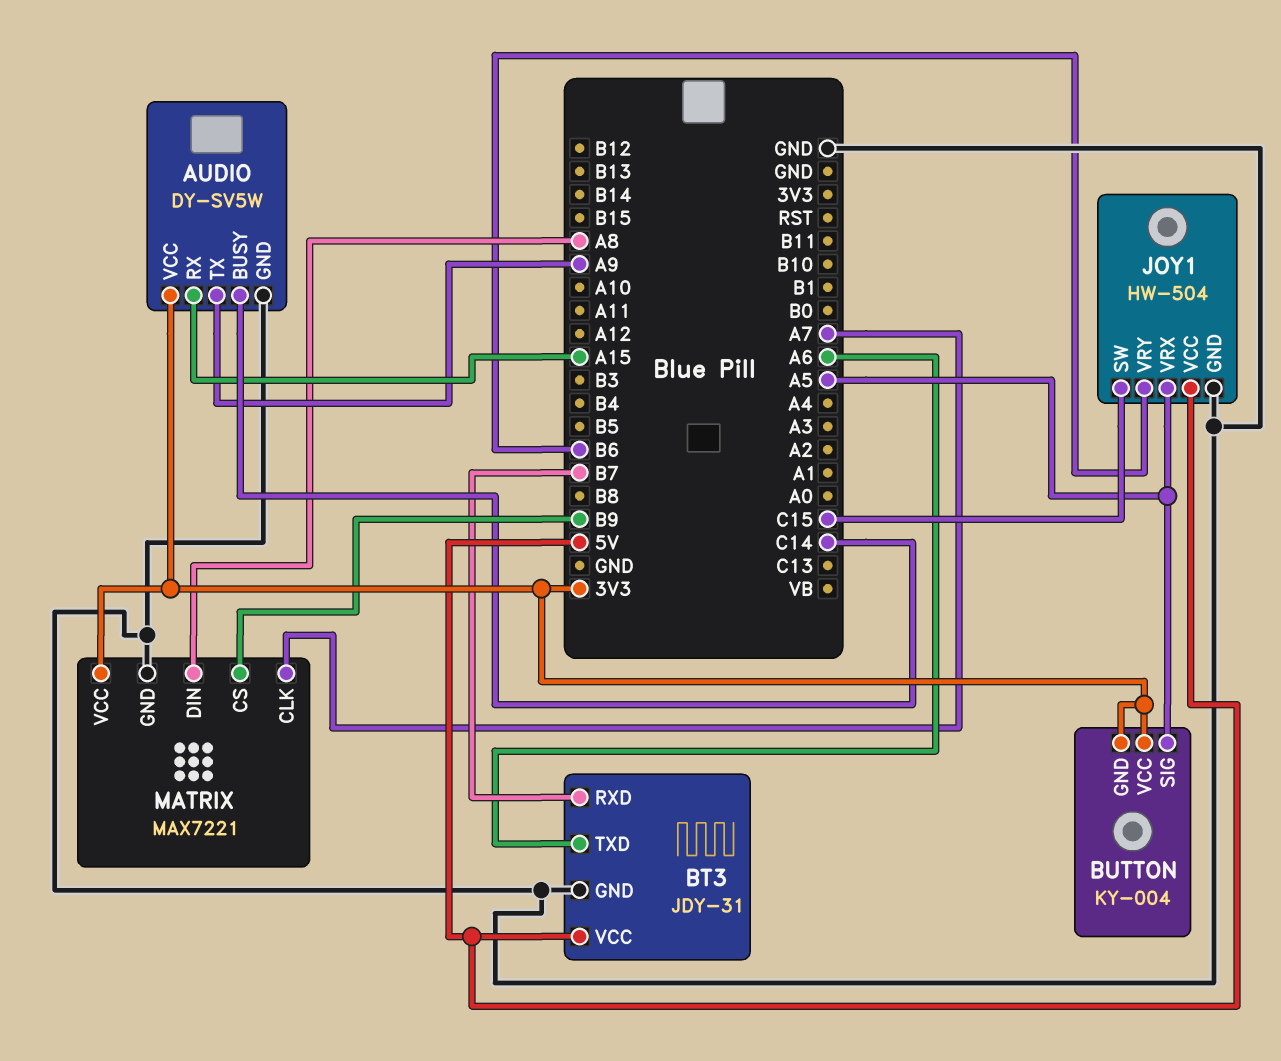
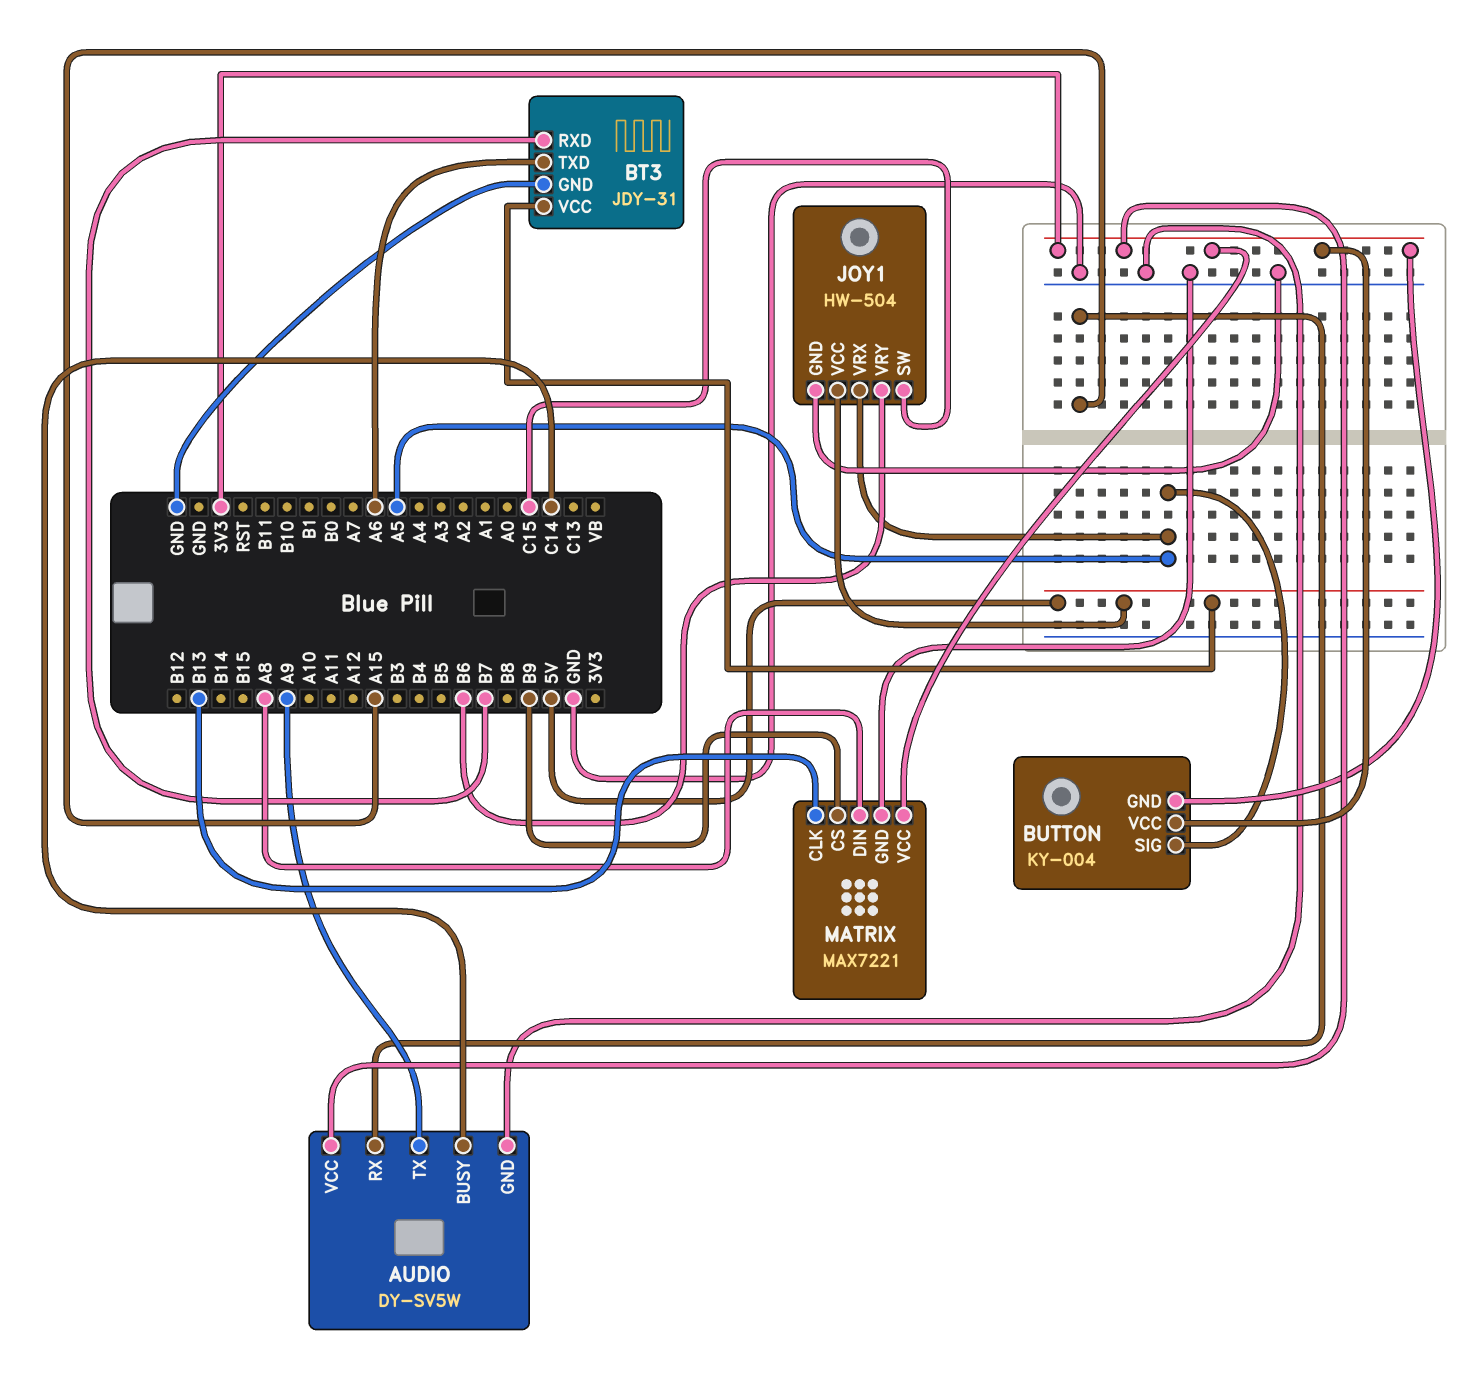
MATRIX pin CLK: A7 -> B13

